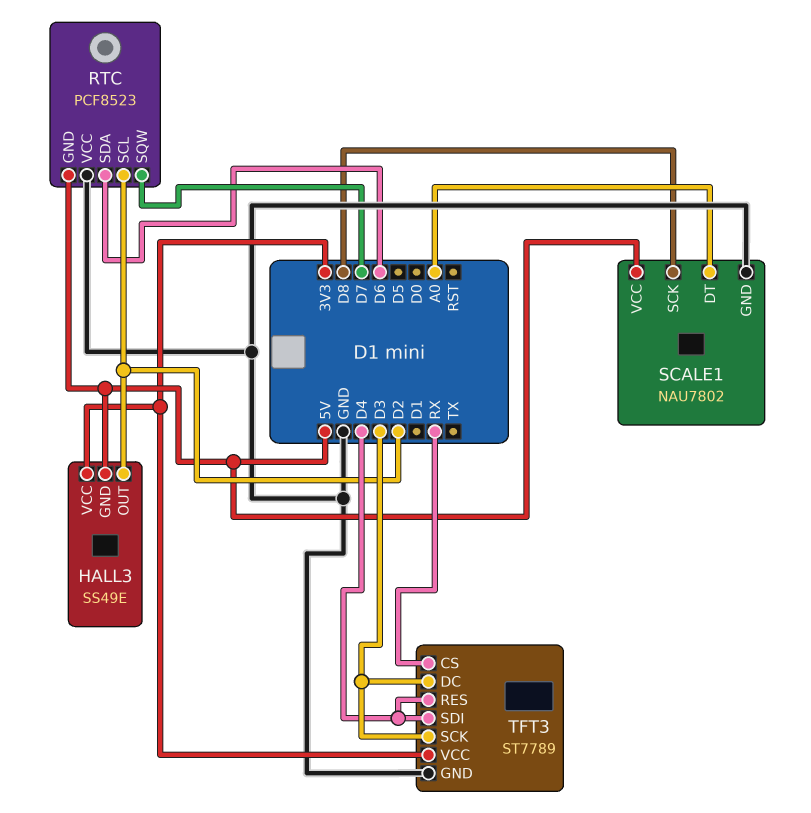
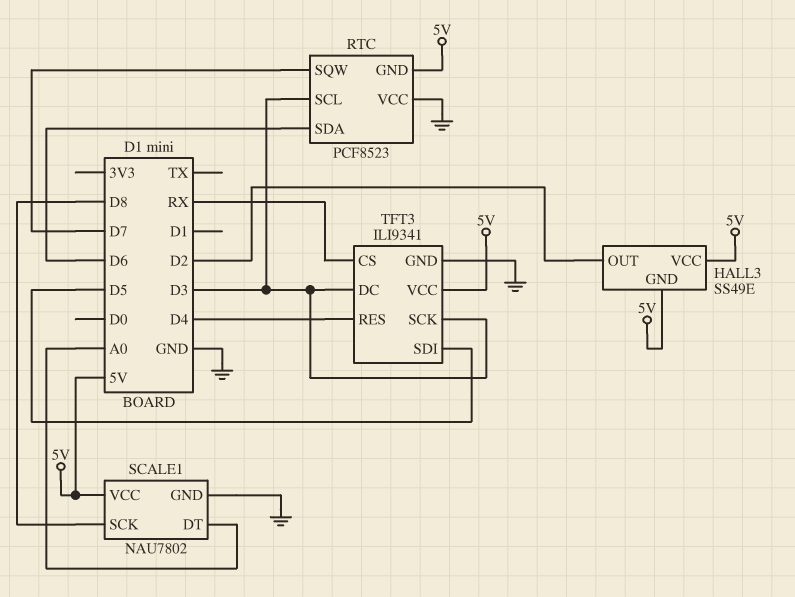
HALL3 pin VCC: 3V3 -> 5V
RTC pin SCL: D2 -> D3
TFT3: ST7789 -> ILI9341
TFT3 pin SDI: D4 -> D5
TFT3 pin VCC: 3V3 -> 5V

